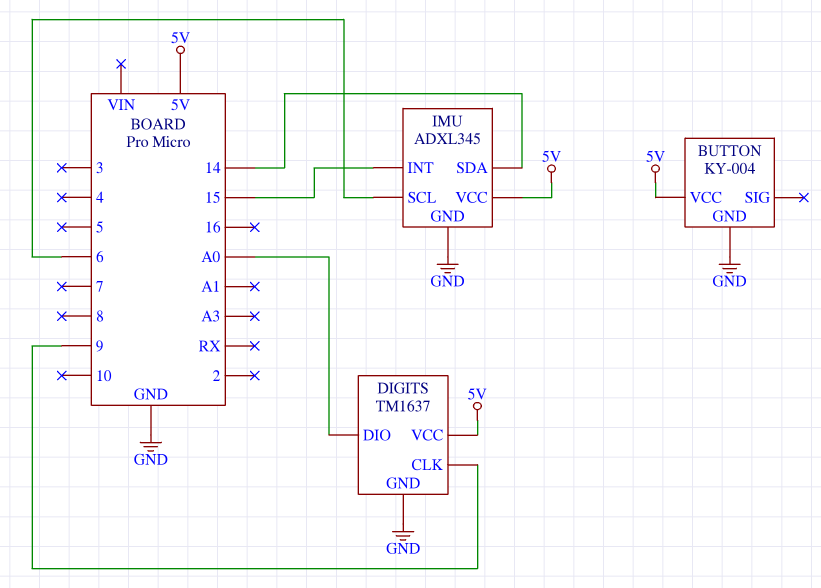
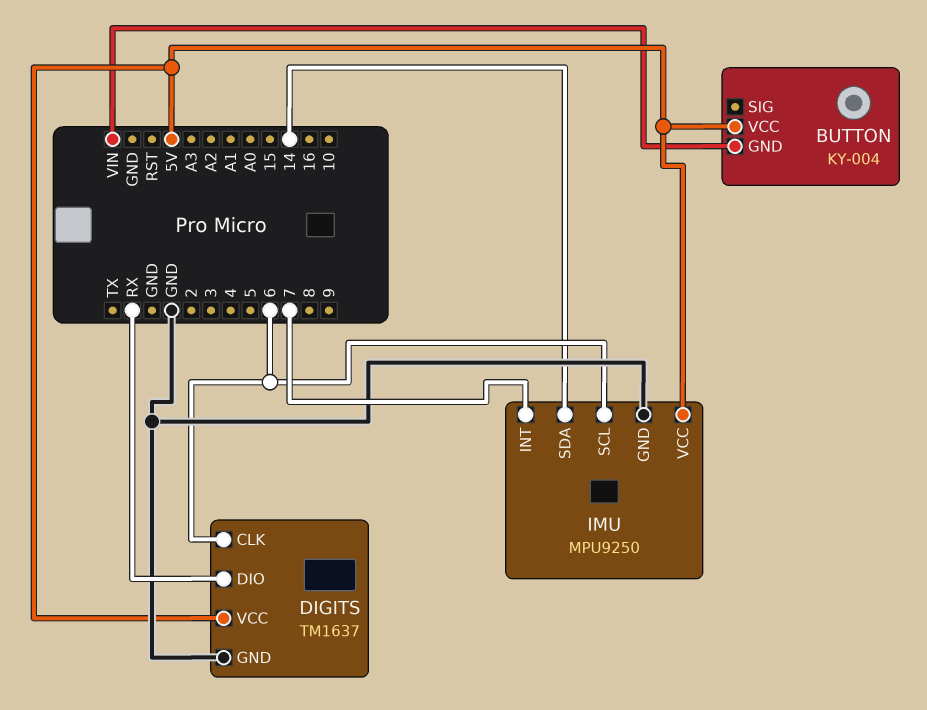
BUTTON pin GND: GND -> VIN
DIGITS pin CLK: 9 -> 6
DIGITS pin DIO: A0 -> RX
IMU: ADXL345 -> MPU9250
IMU pin INT: 15 -> 7

